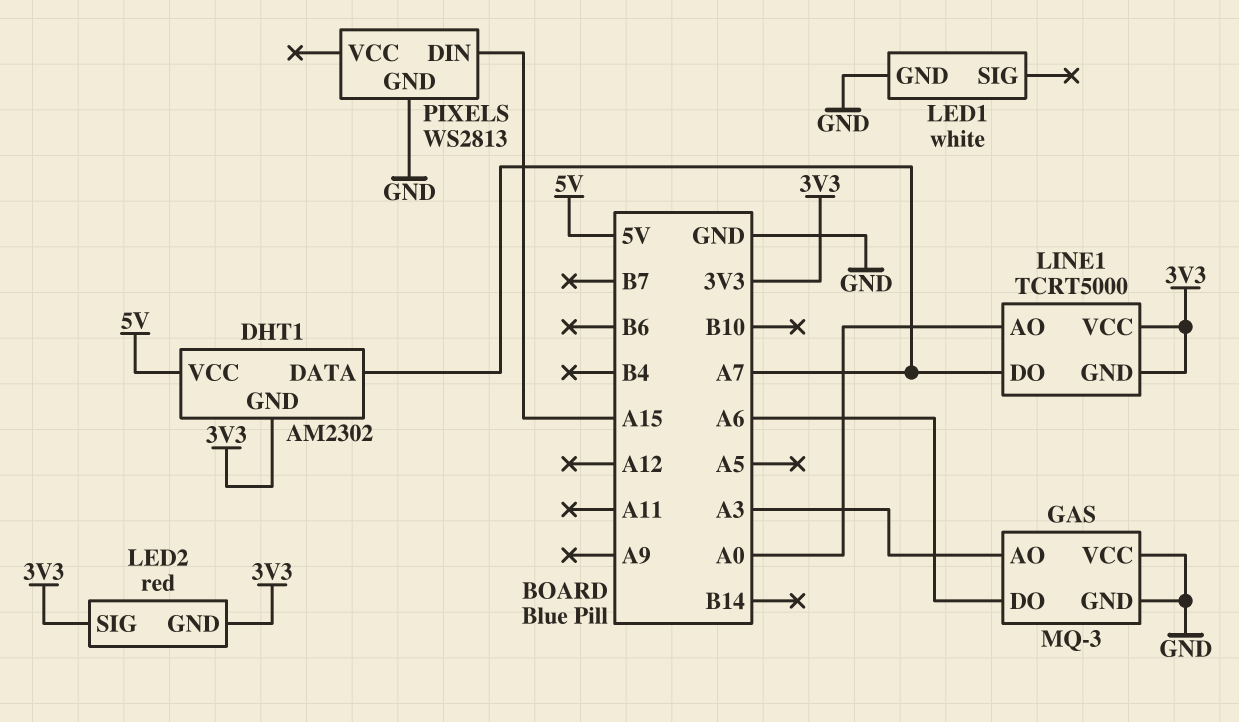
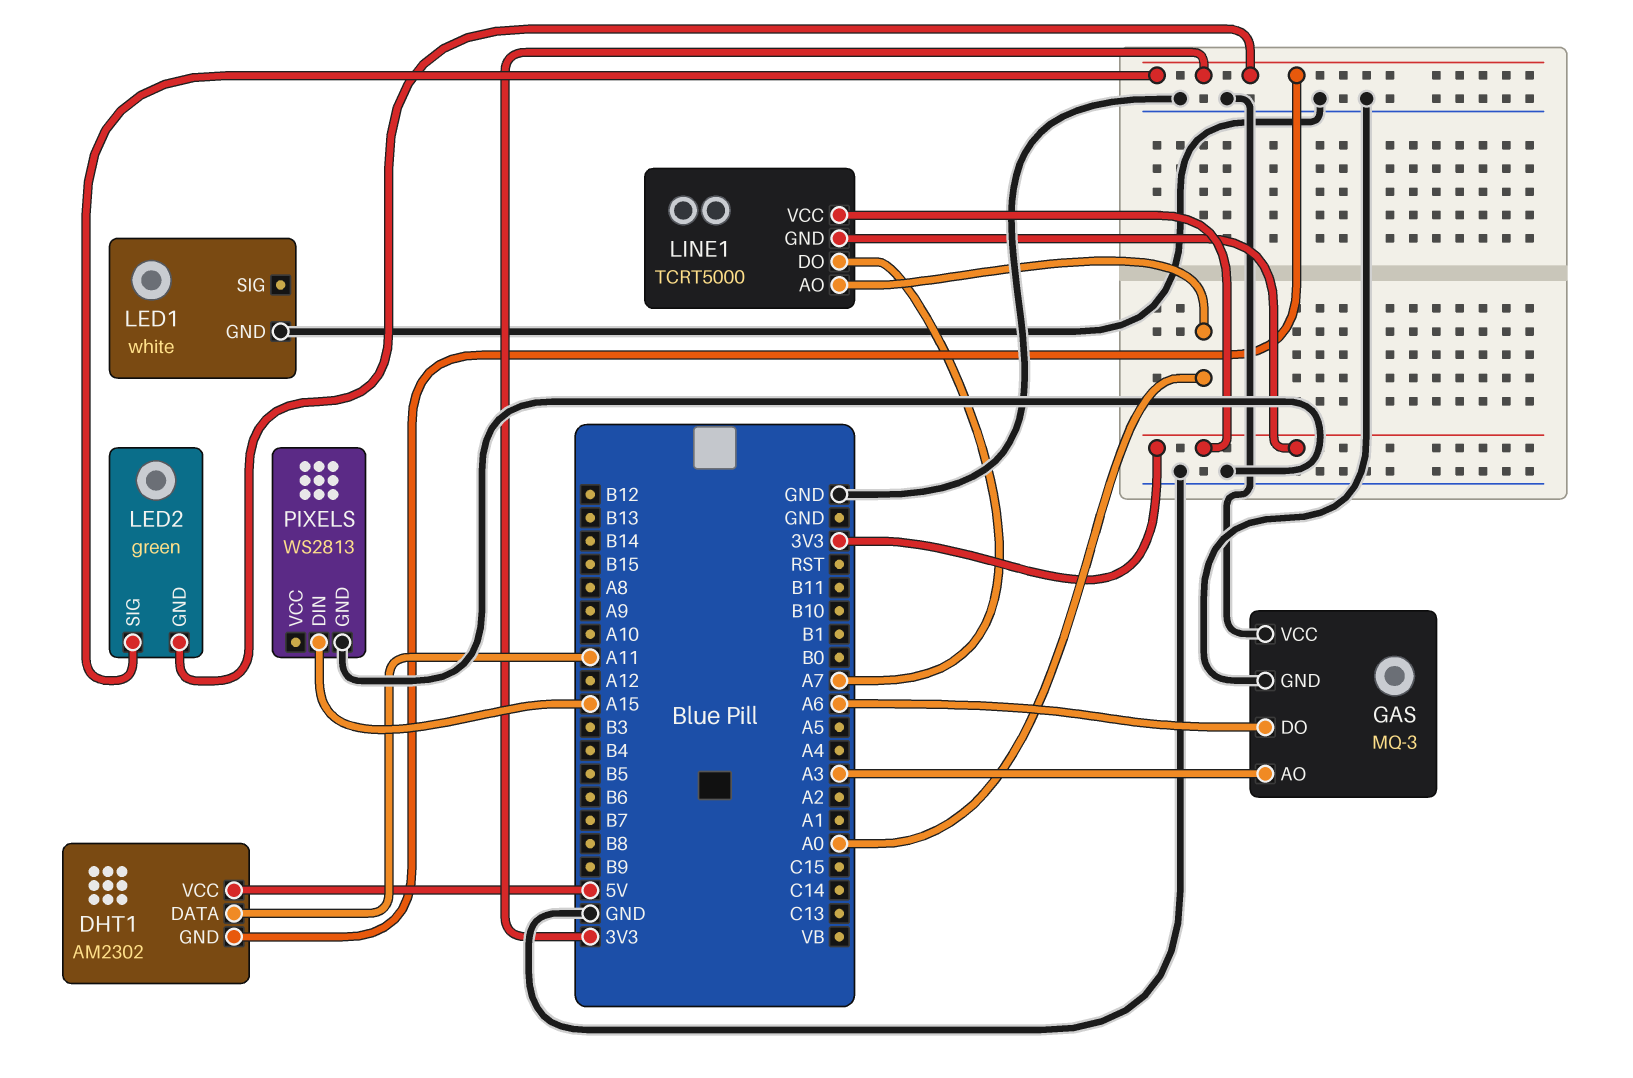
DHT1 pin DATA: A7 -> A11
LED2: red -> green

